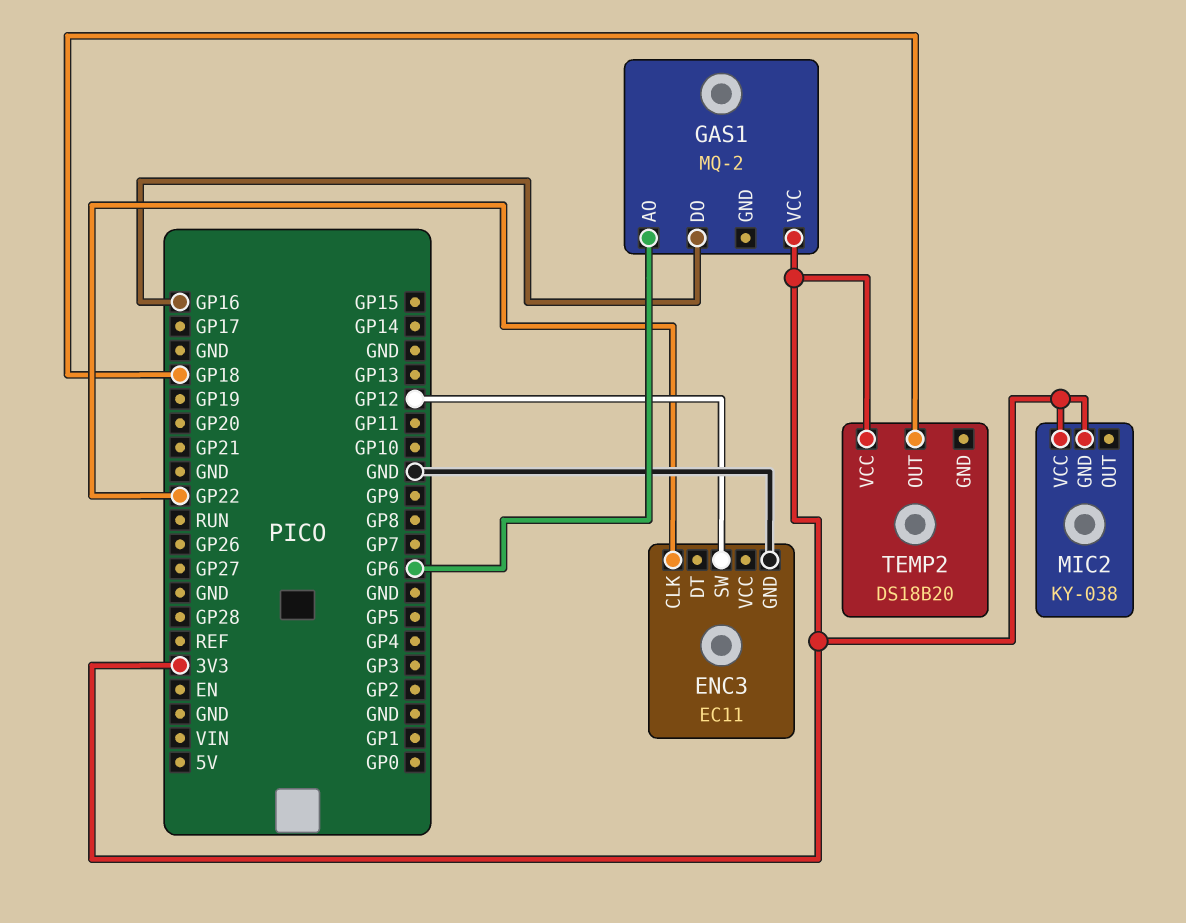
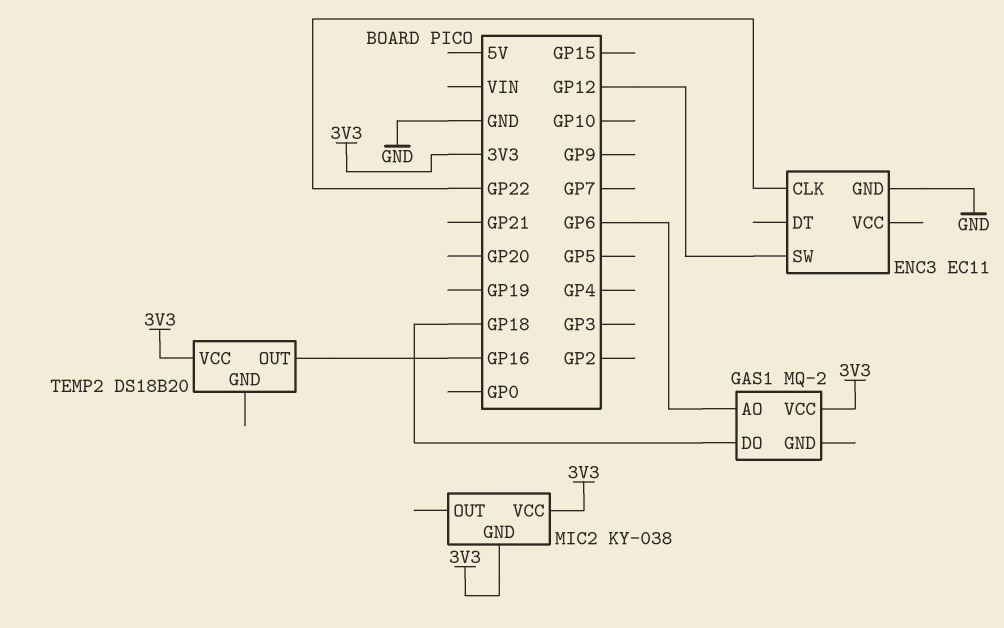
GAS1 pin DO: GP16 -> GP18
TEMP2 pin OUT: GP18 -> GP16

